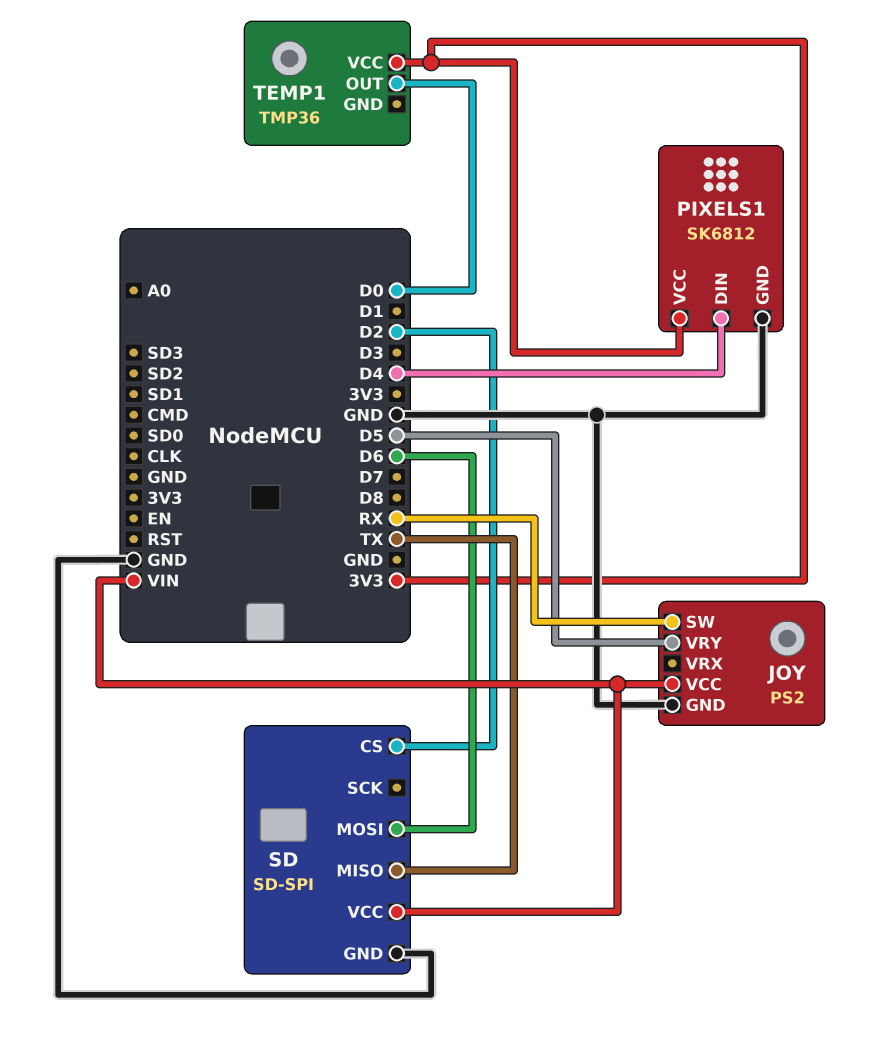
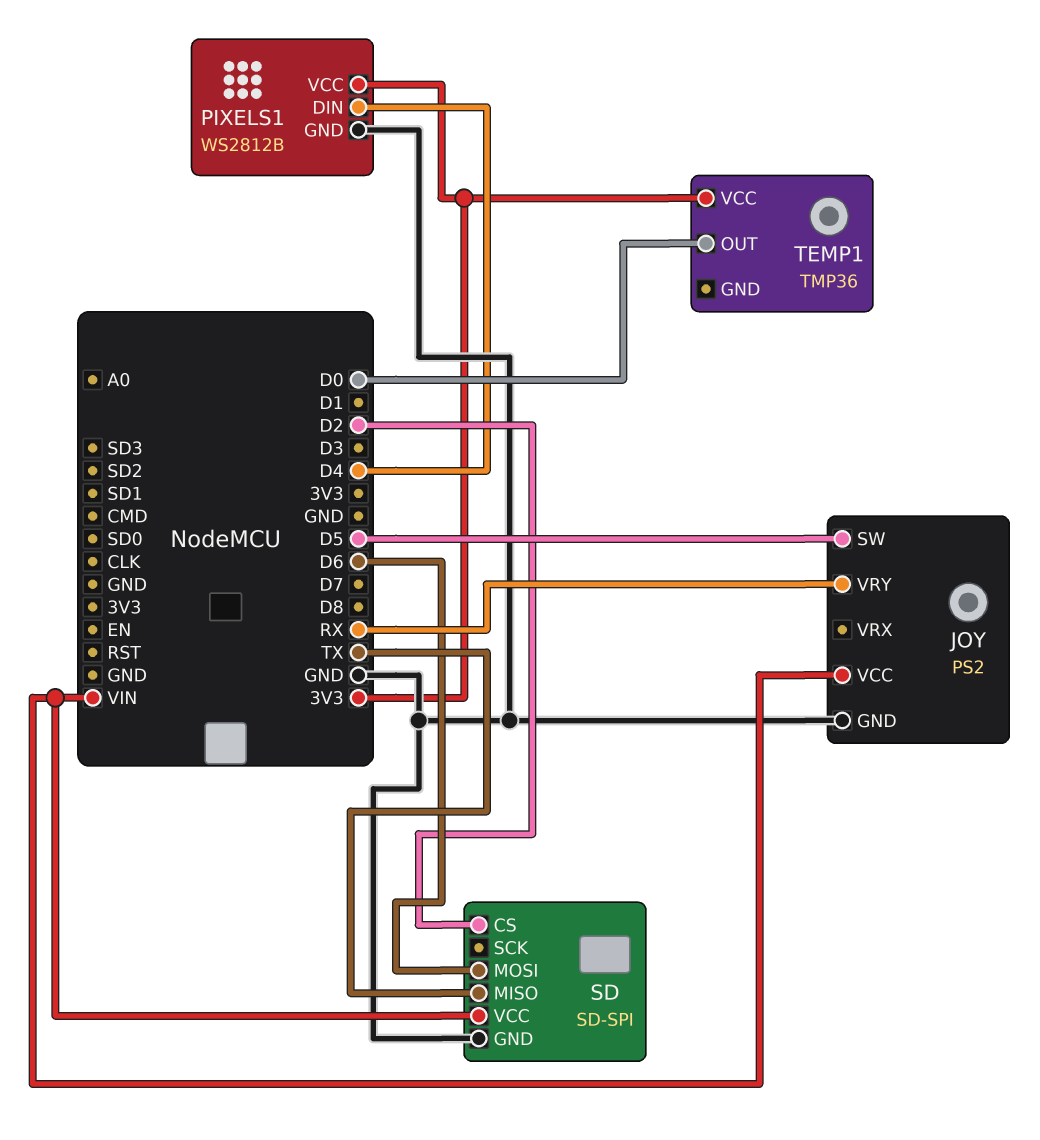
JOY pin SW: RX -> D5
JOY pin VRY: D5 -> RX
PIXELS1: SK6812 -> WS2812B

